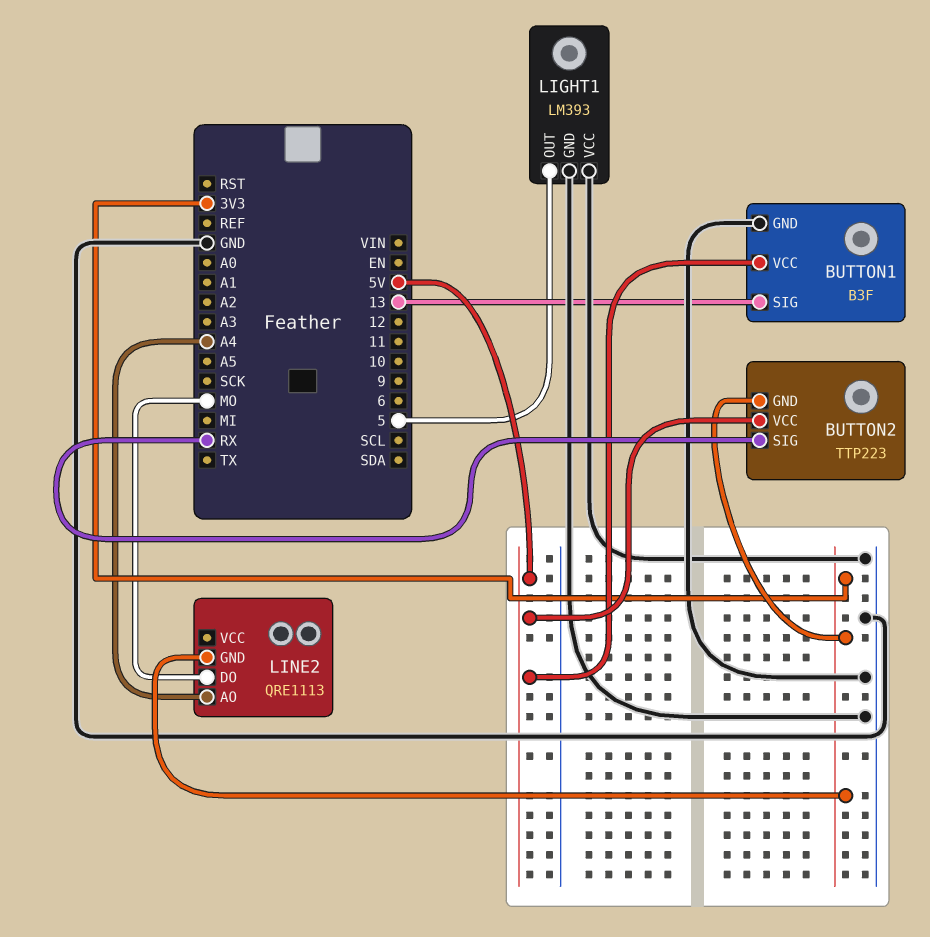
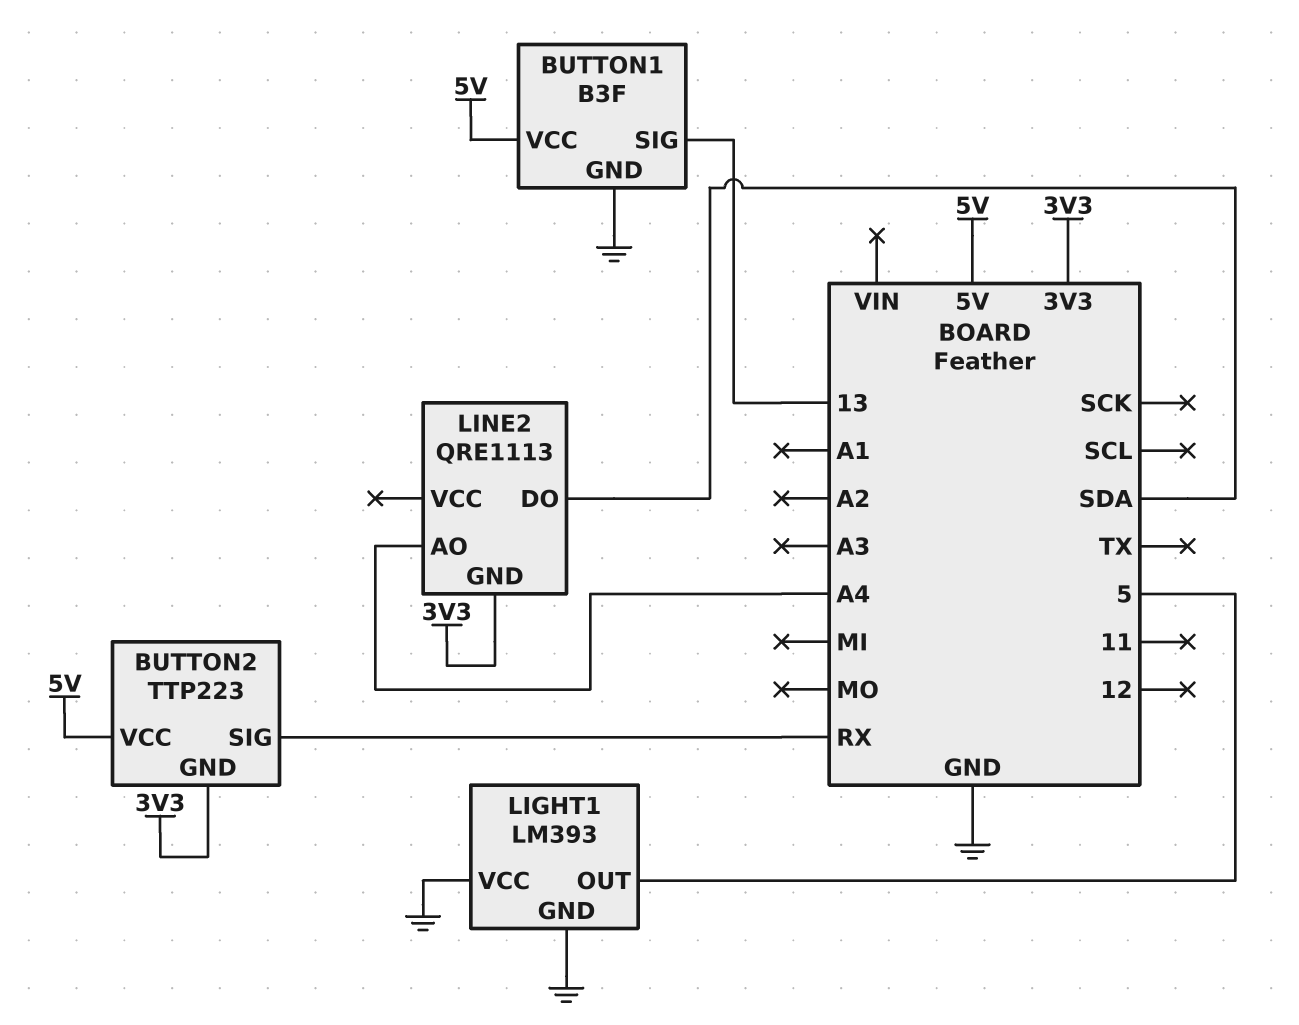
LINE2 pin DO: MO -> SDA

